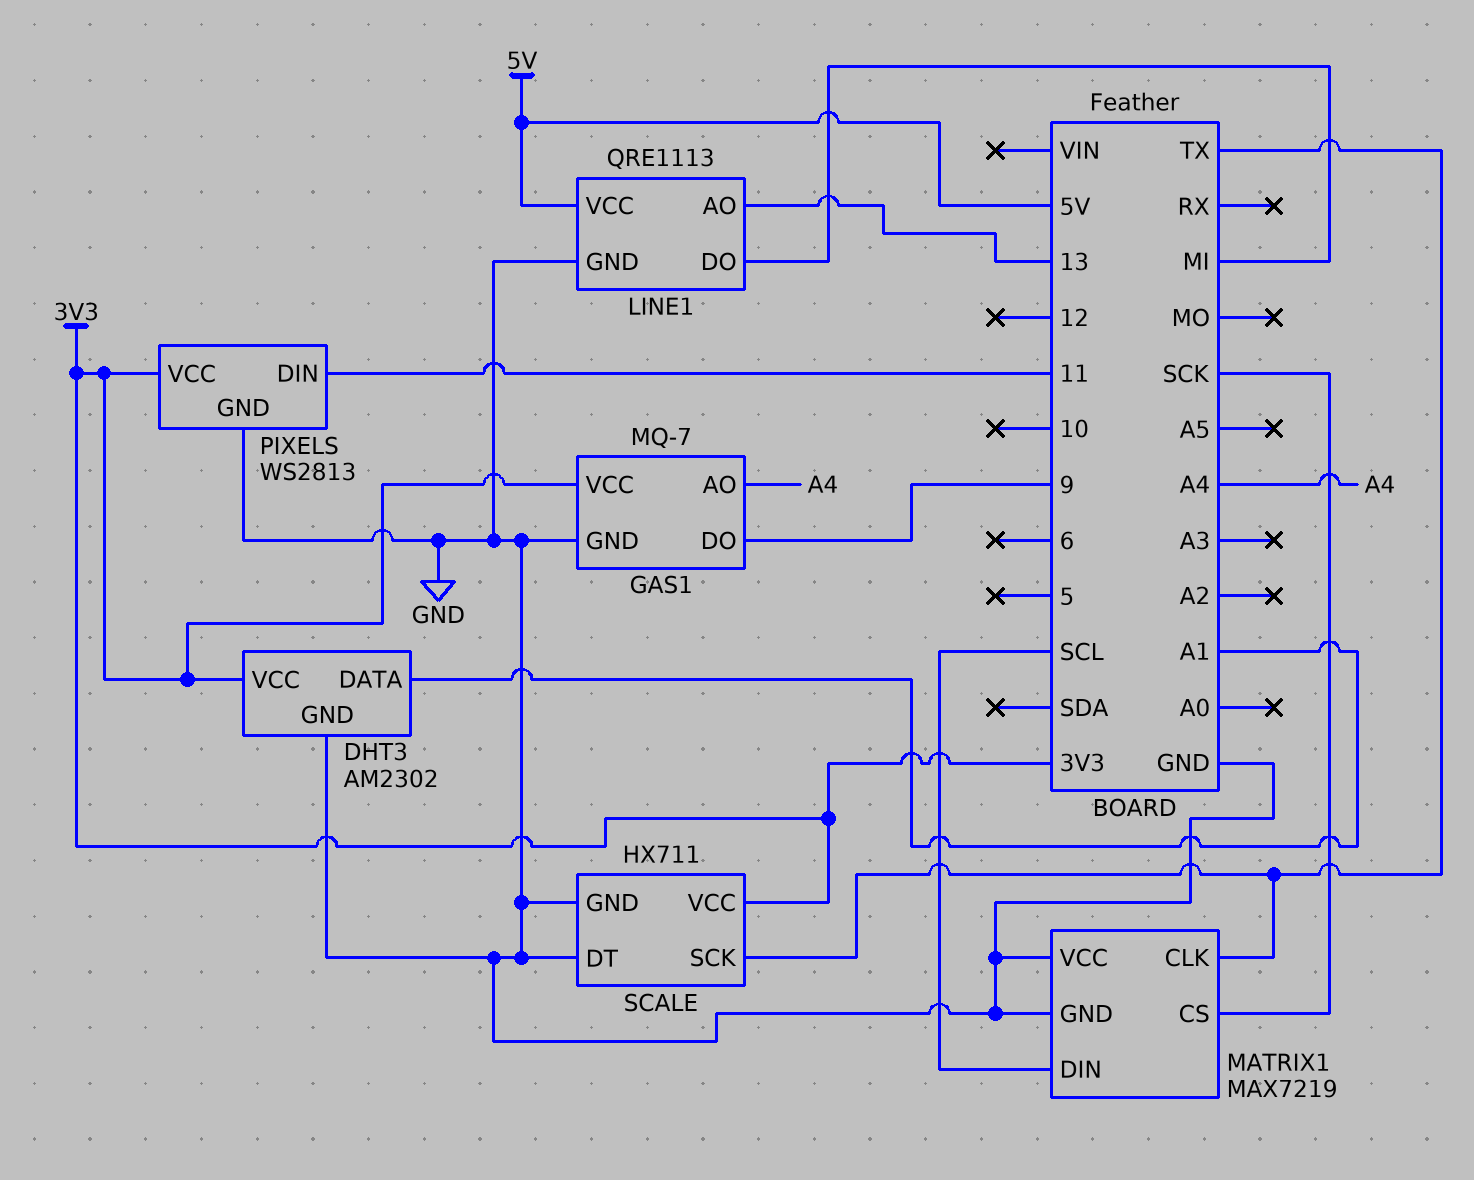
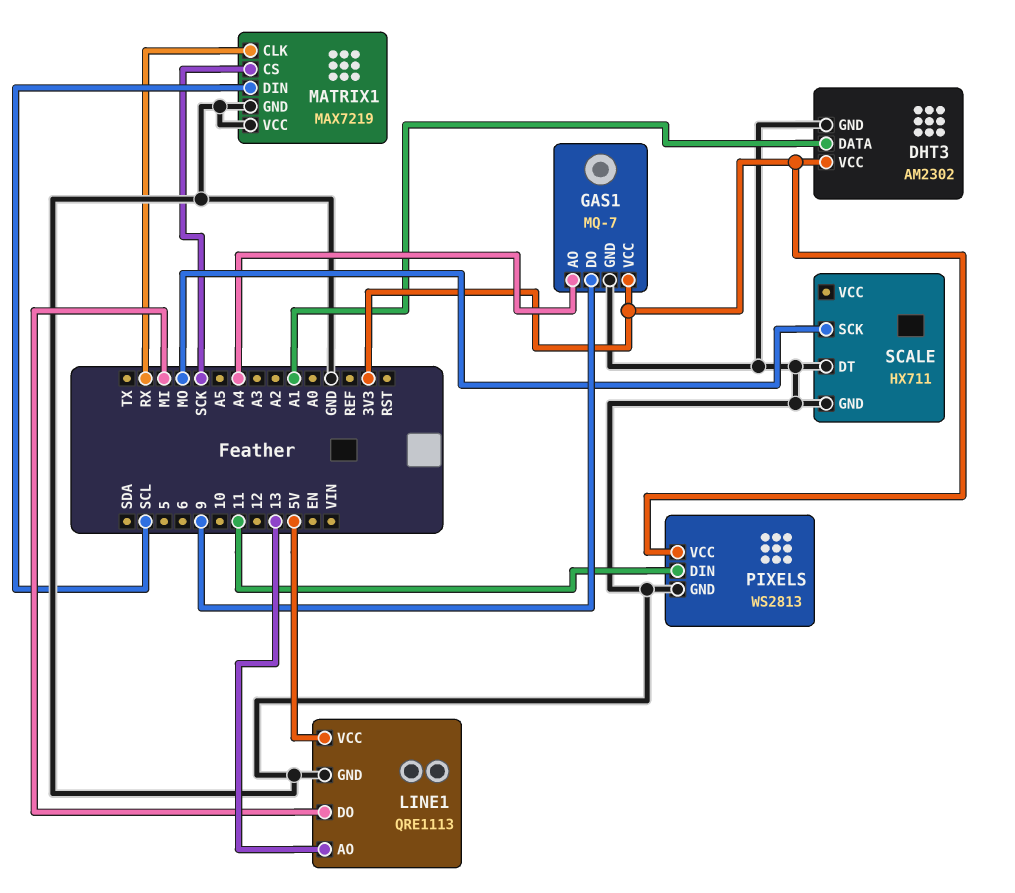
MATRIX1 pin CLK: TX -> RX
SCALE pin SCK: TX -> MO
SCALE pin VCC: 3V3 -> none

